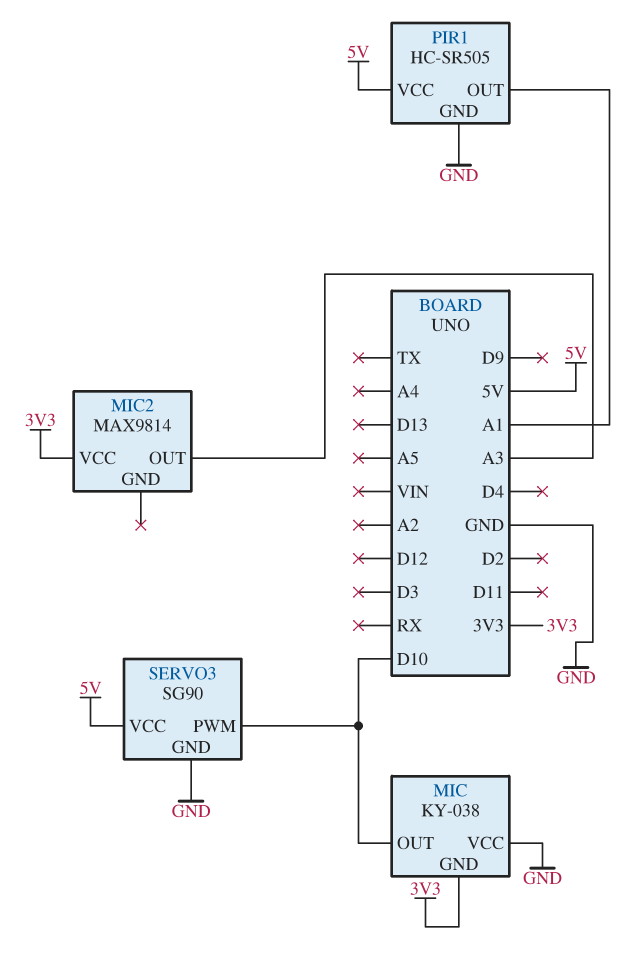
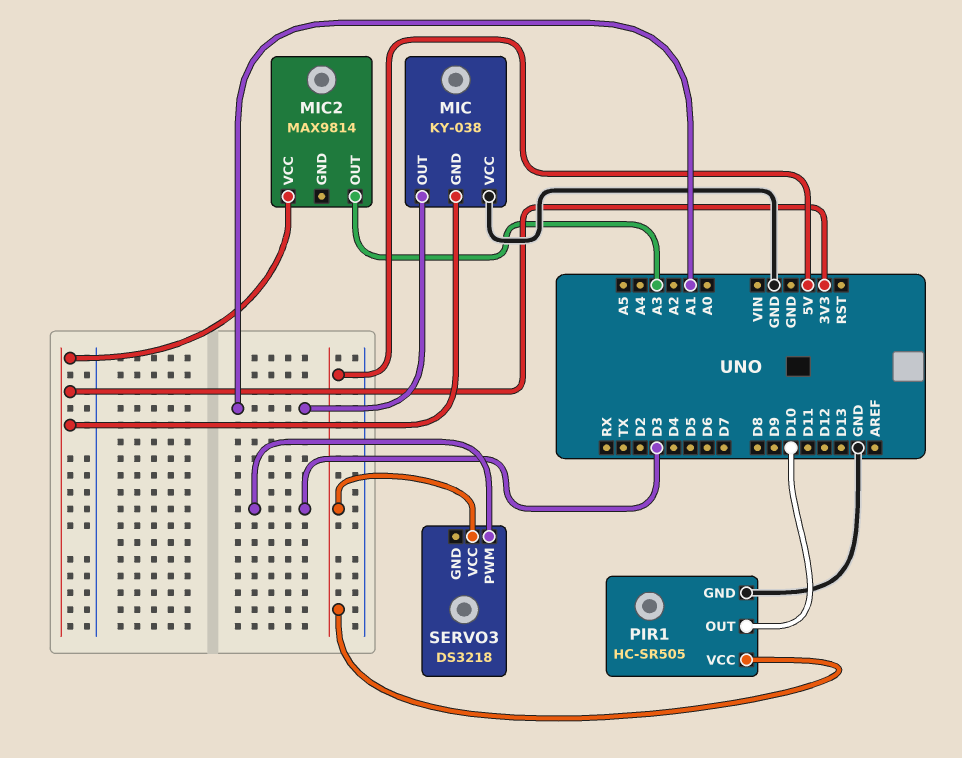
MIC pin OUT: D10 -> A1
PIR1 pin OUT: A1 -> D10
SERVO3: SG90 -> DS3218
SERVO3 pin GND: GND -> none
SERVO3 pin PWM: D10 -> D3

